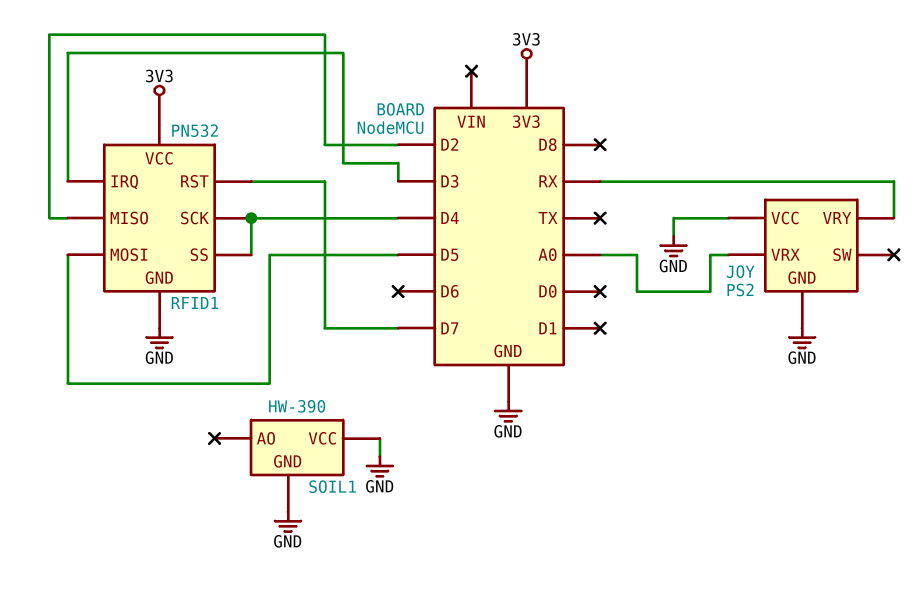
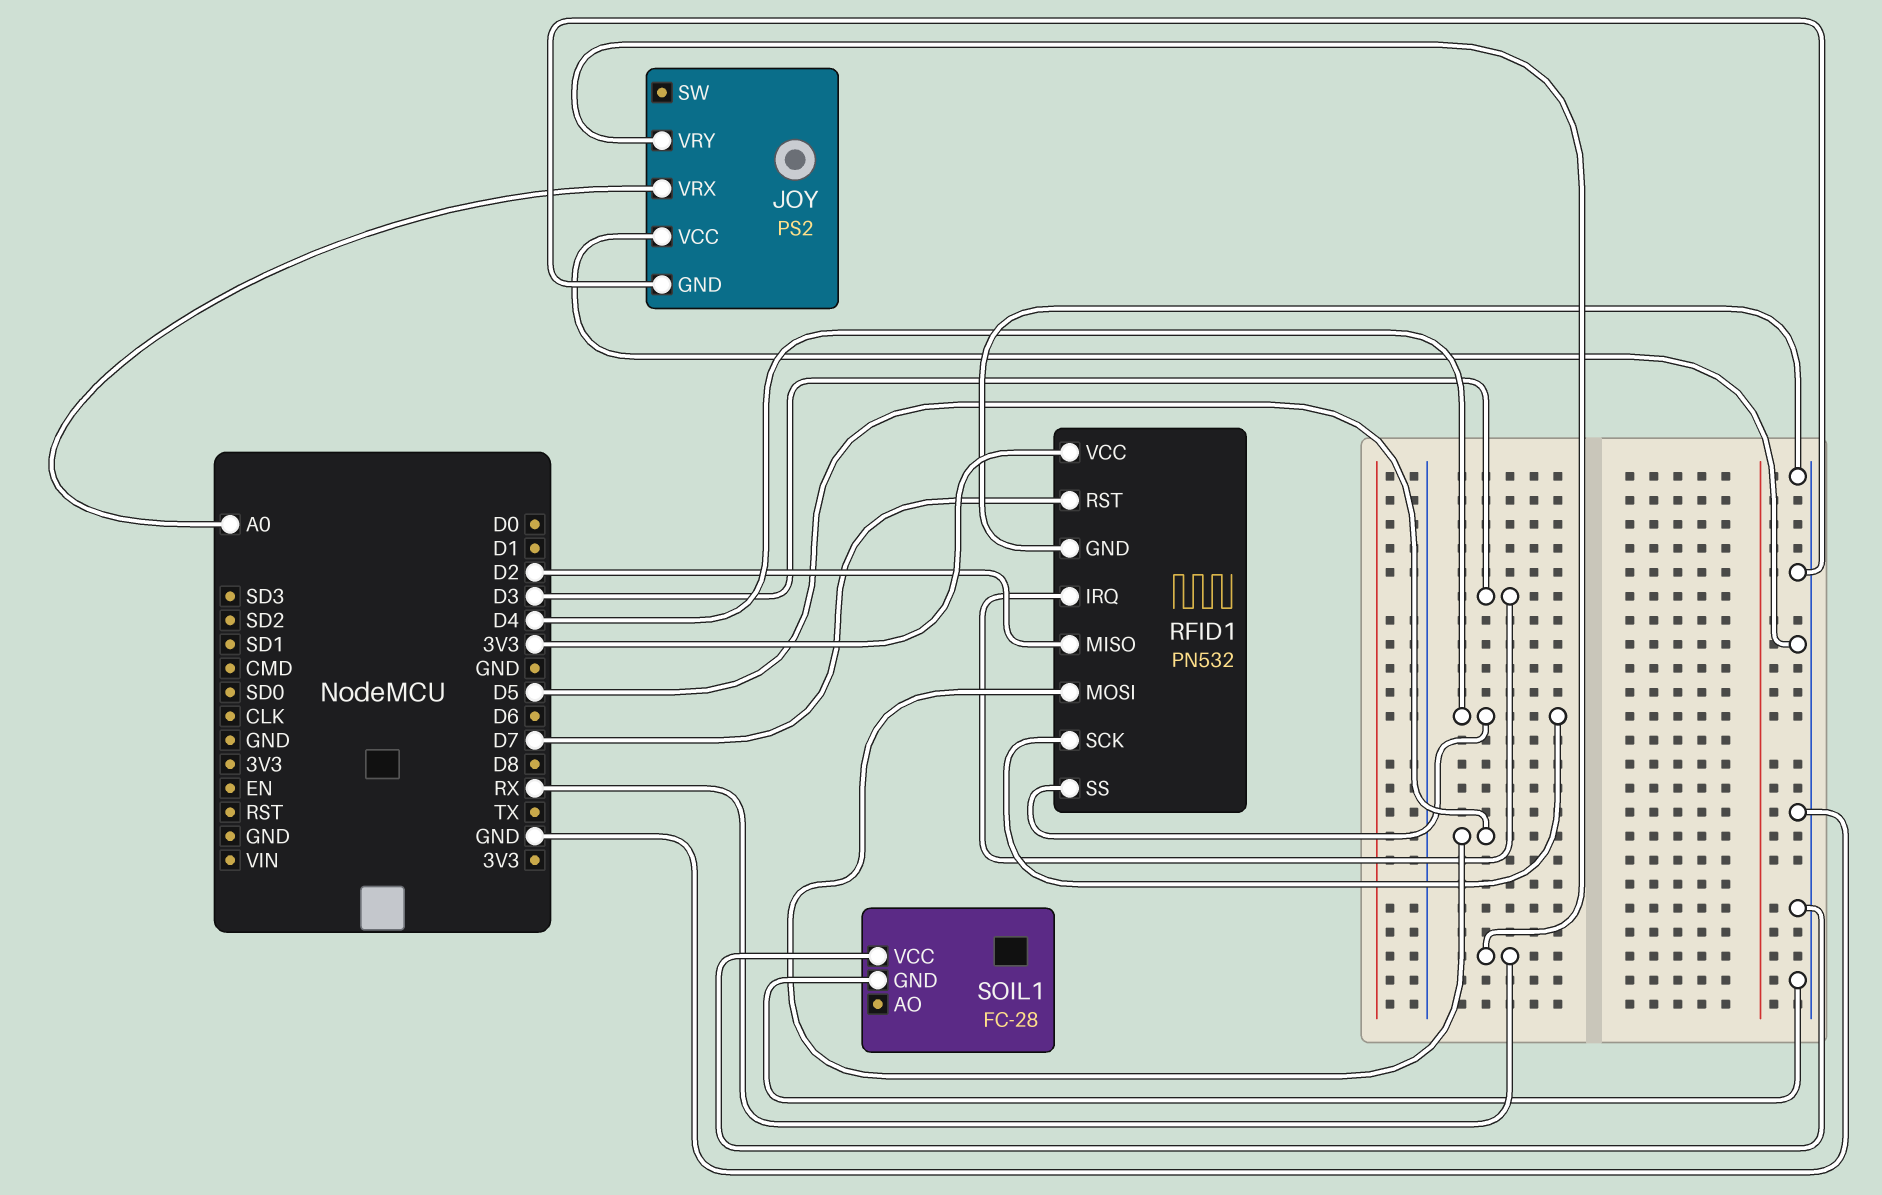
SOIL1: HW-390 -> FC-28

